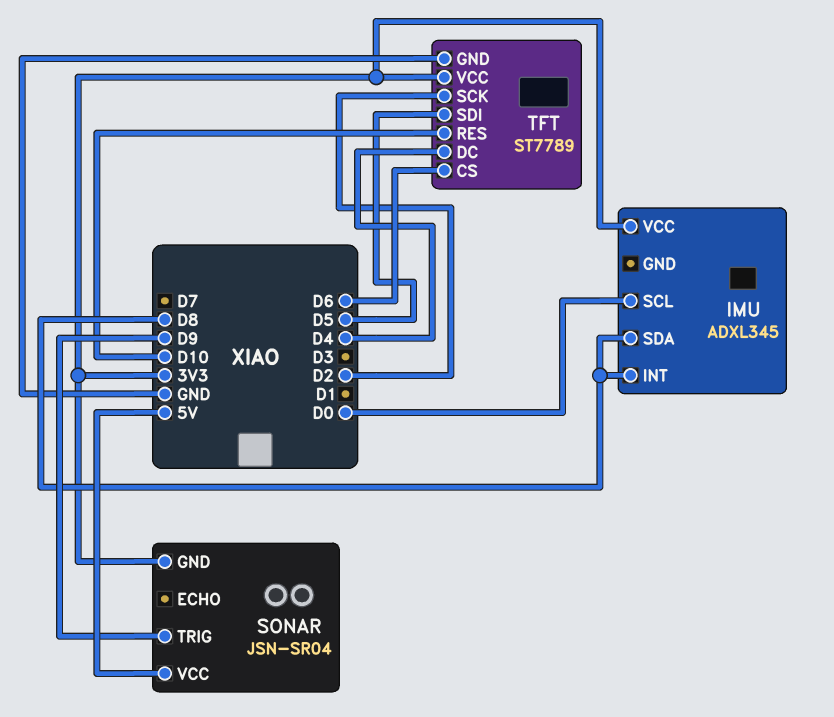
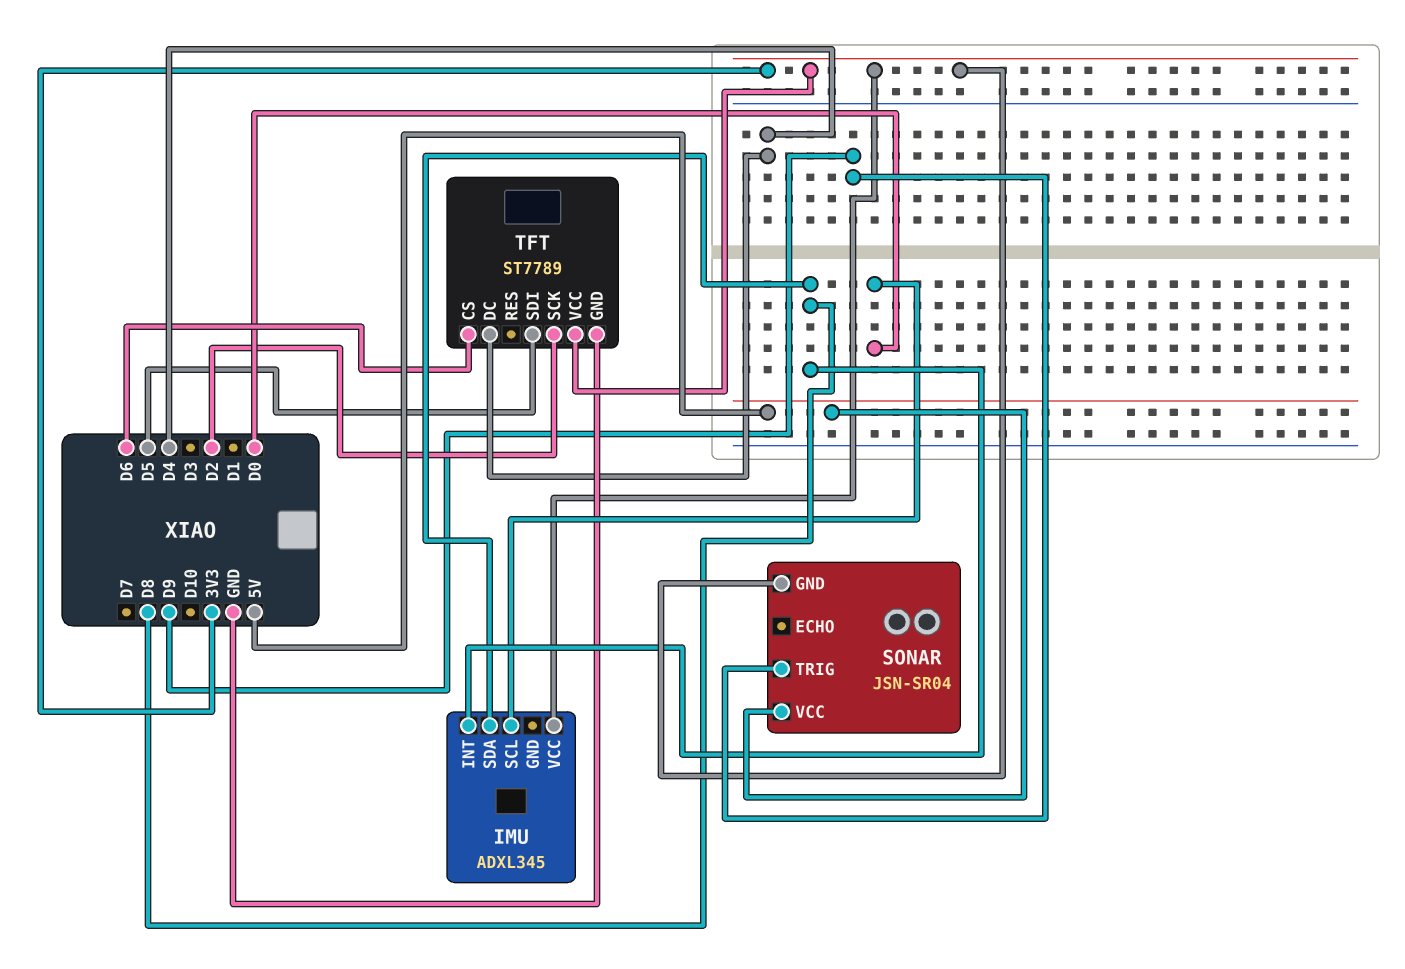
TFT pin RES: D10 -> none

